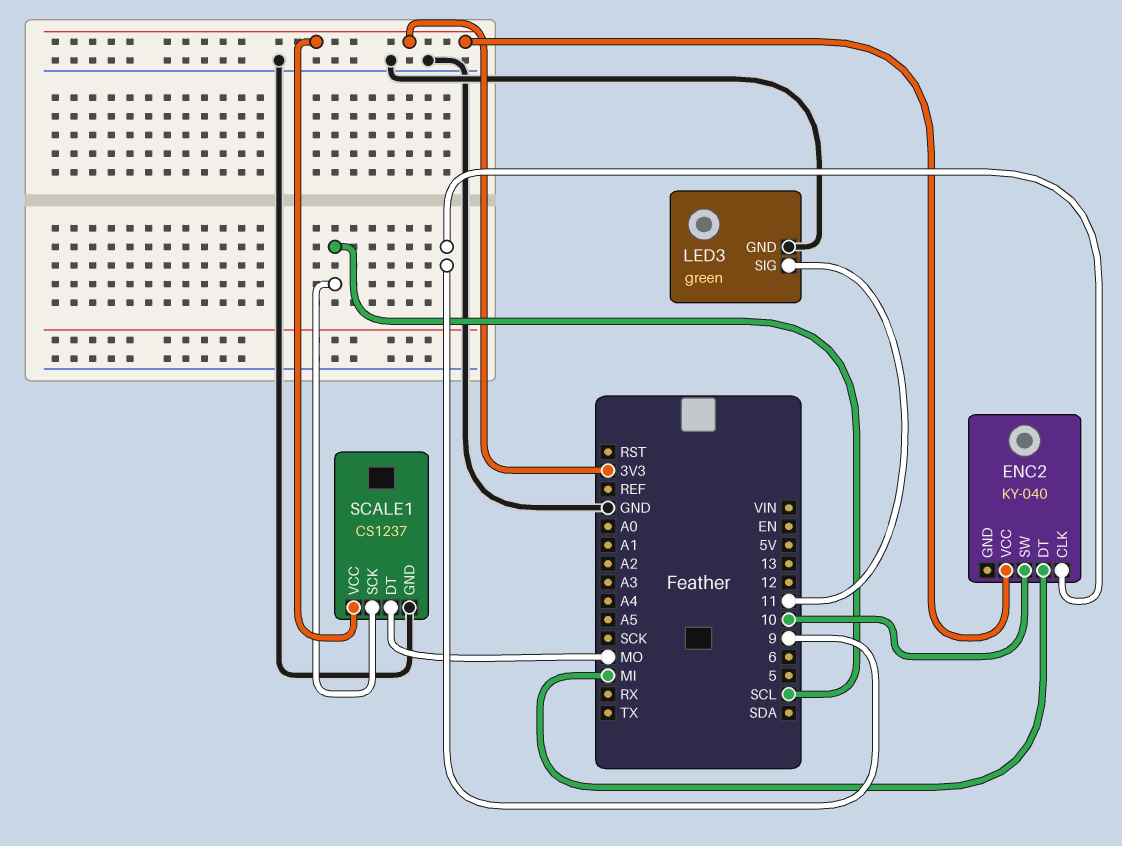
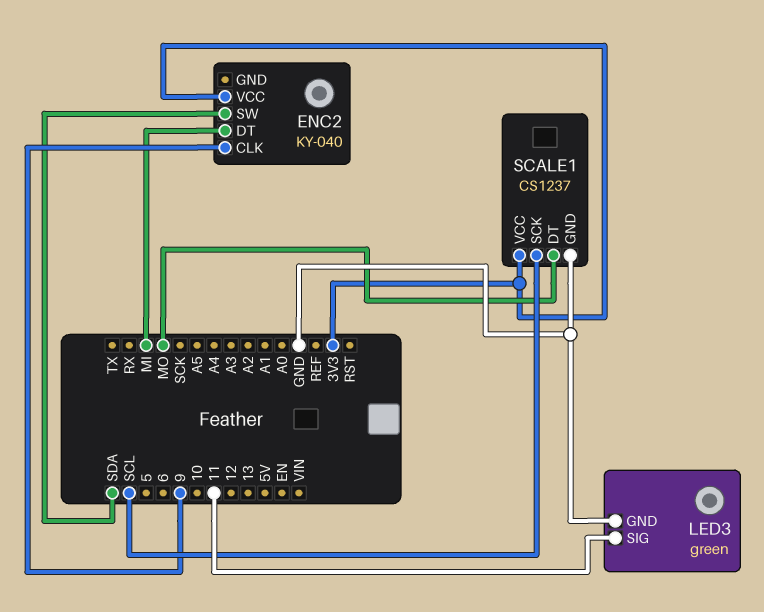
ENC2 pin SW: 10 -> SDA

